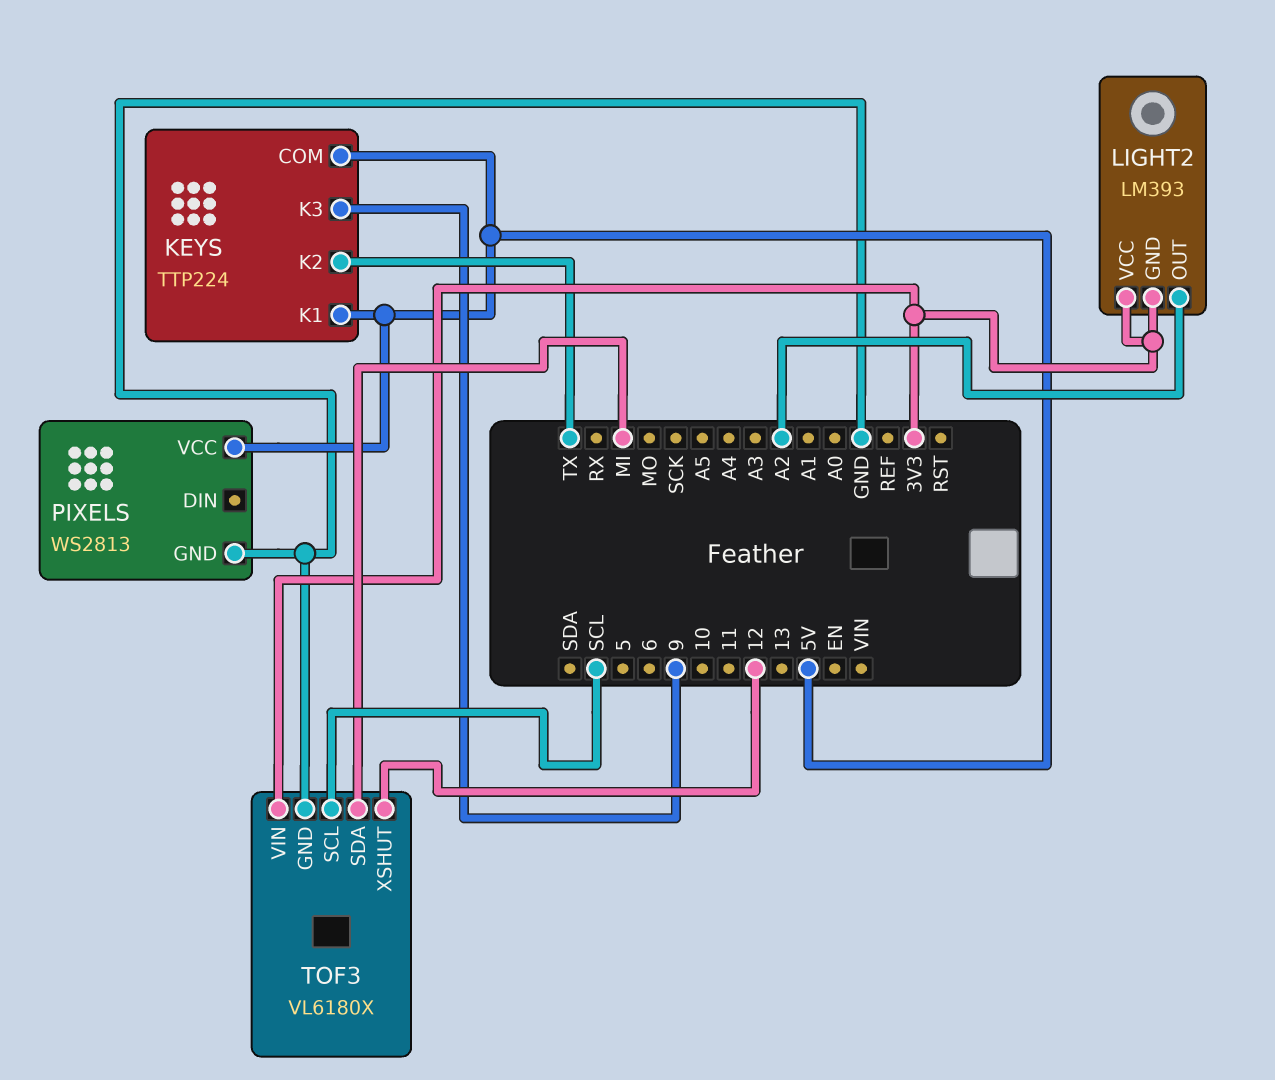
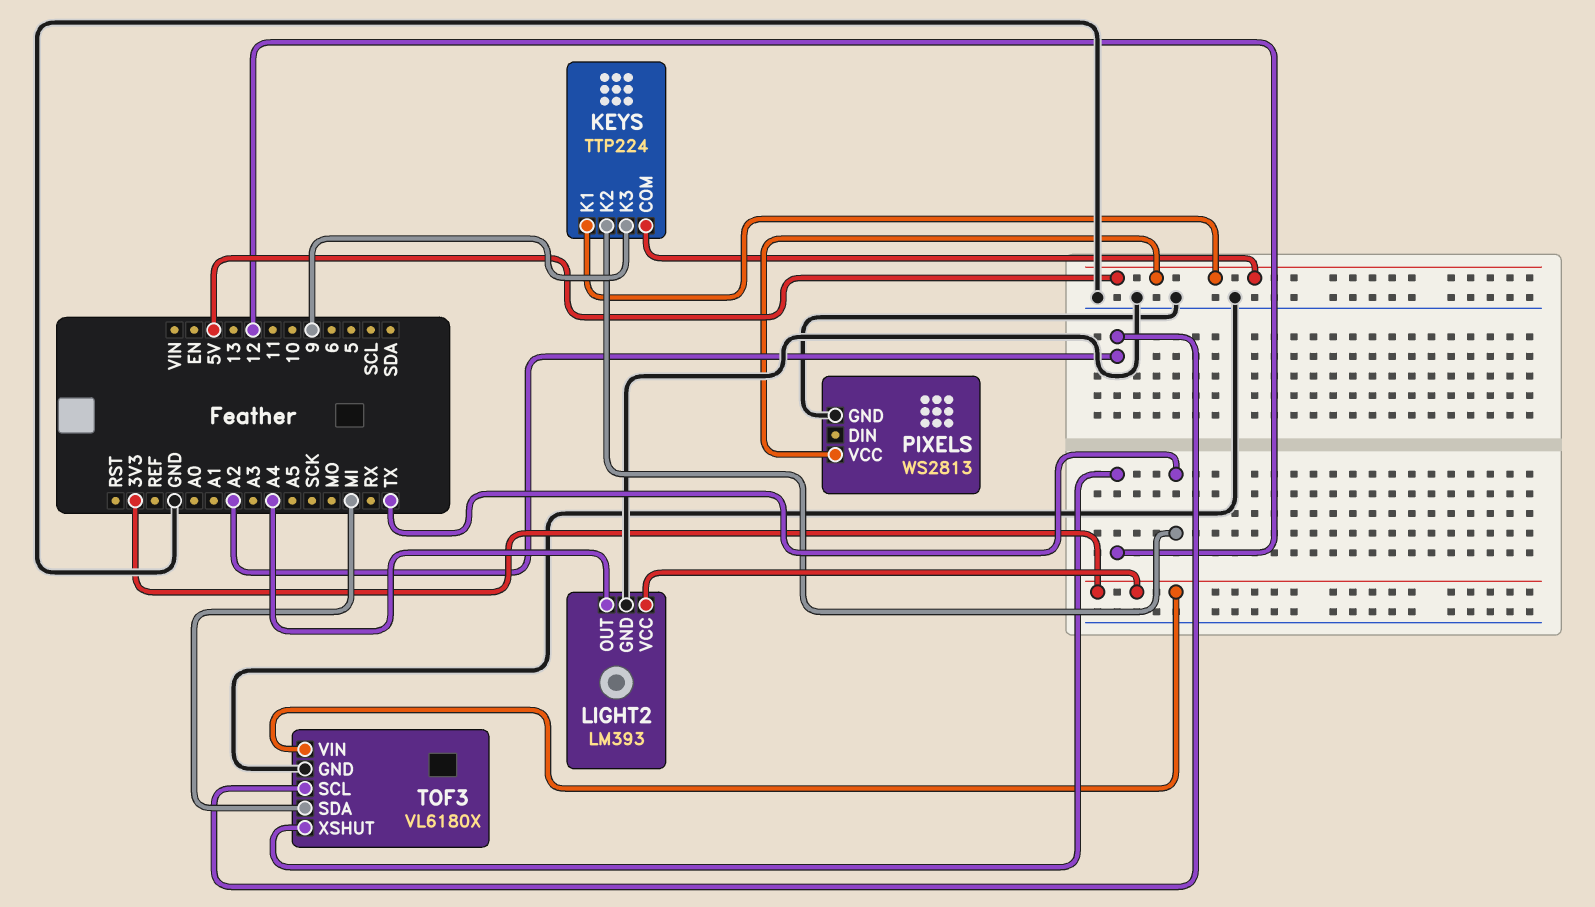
LIGHT2 pin GND: 3V3 -> GND
LIGHT2 pin OUT: A2 -> A4
TOF3 pin SCL: SCL -> A2

